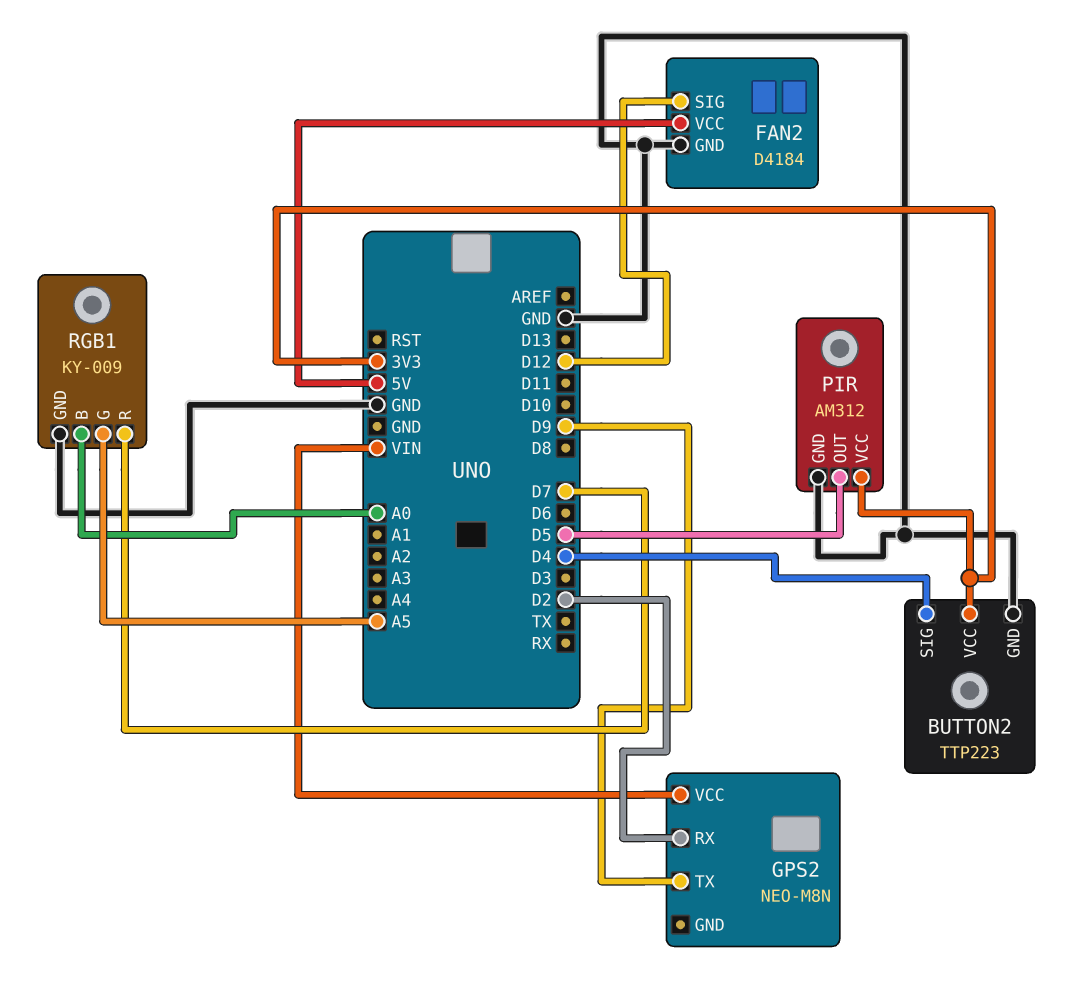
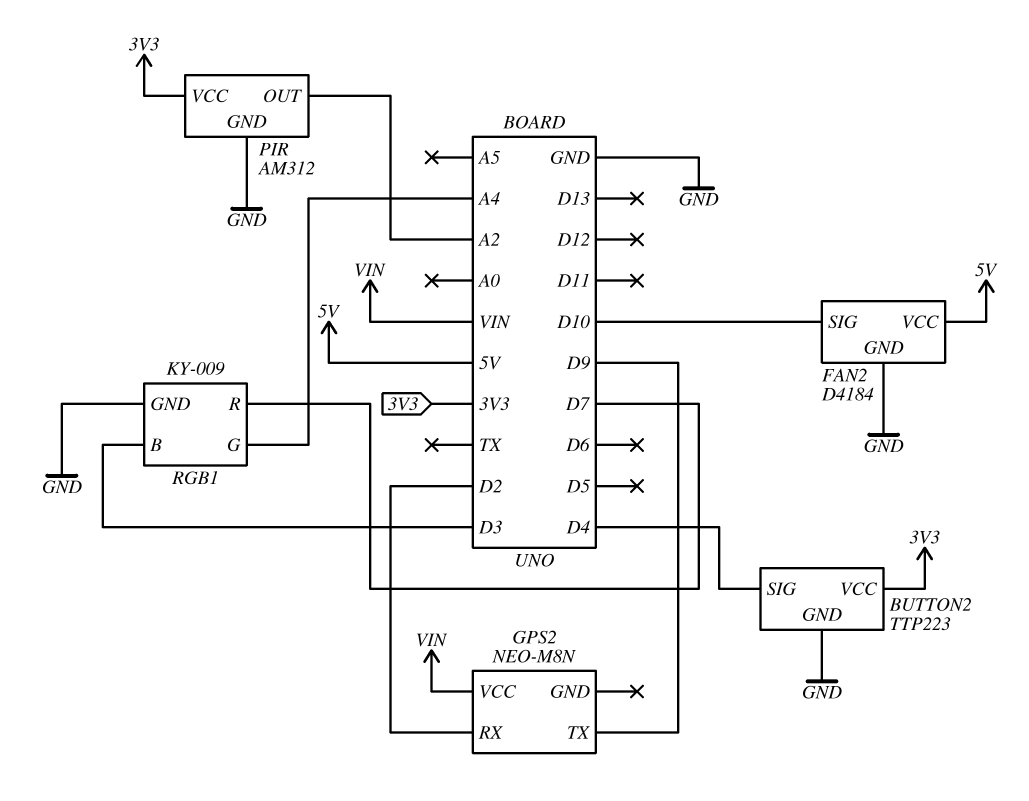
FAN2 pin SIG: D12 -> D10
PIR pin OUT: D5 -> A2
RGB1 pin B: A0 -> D3
RGB1 pin G: A5 -> A4

